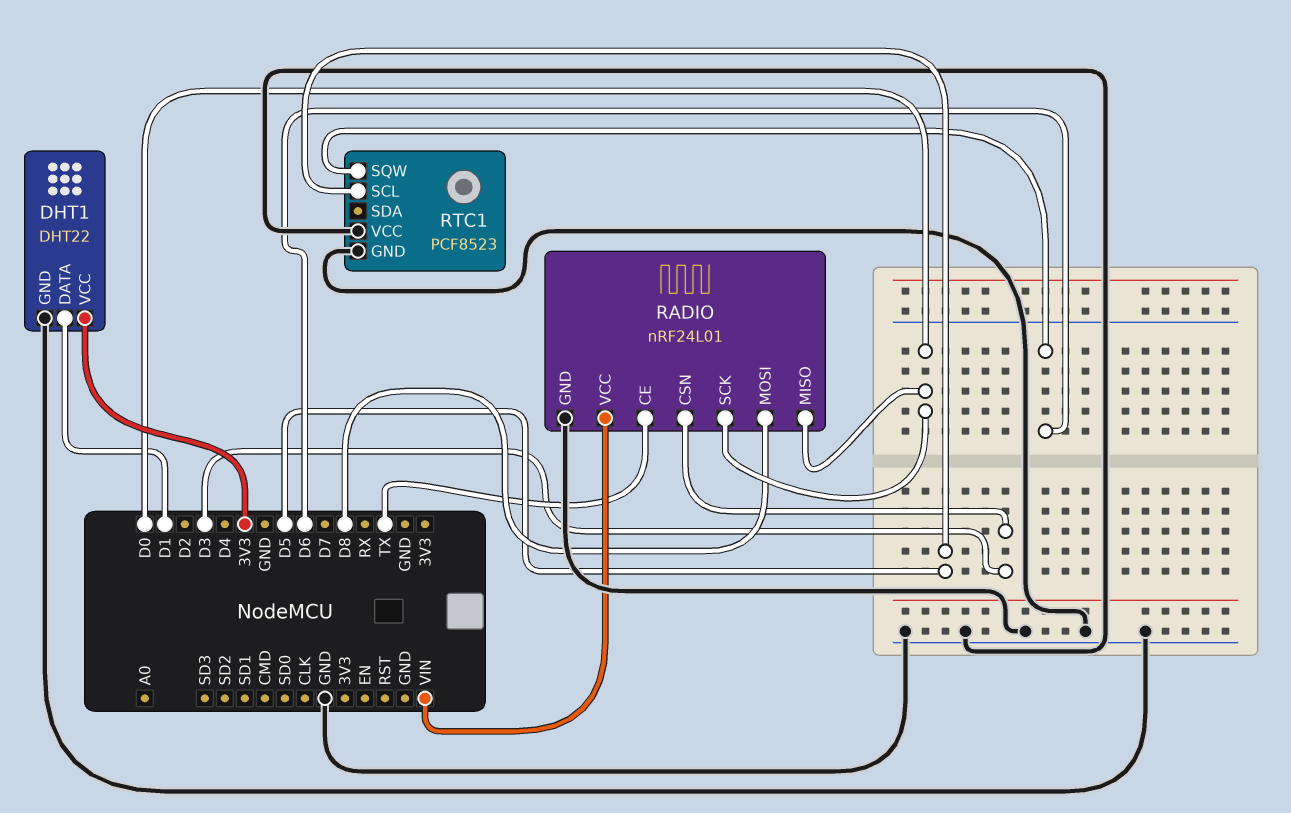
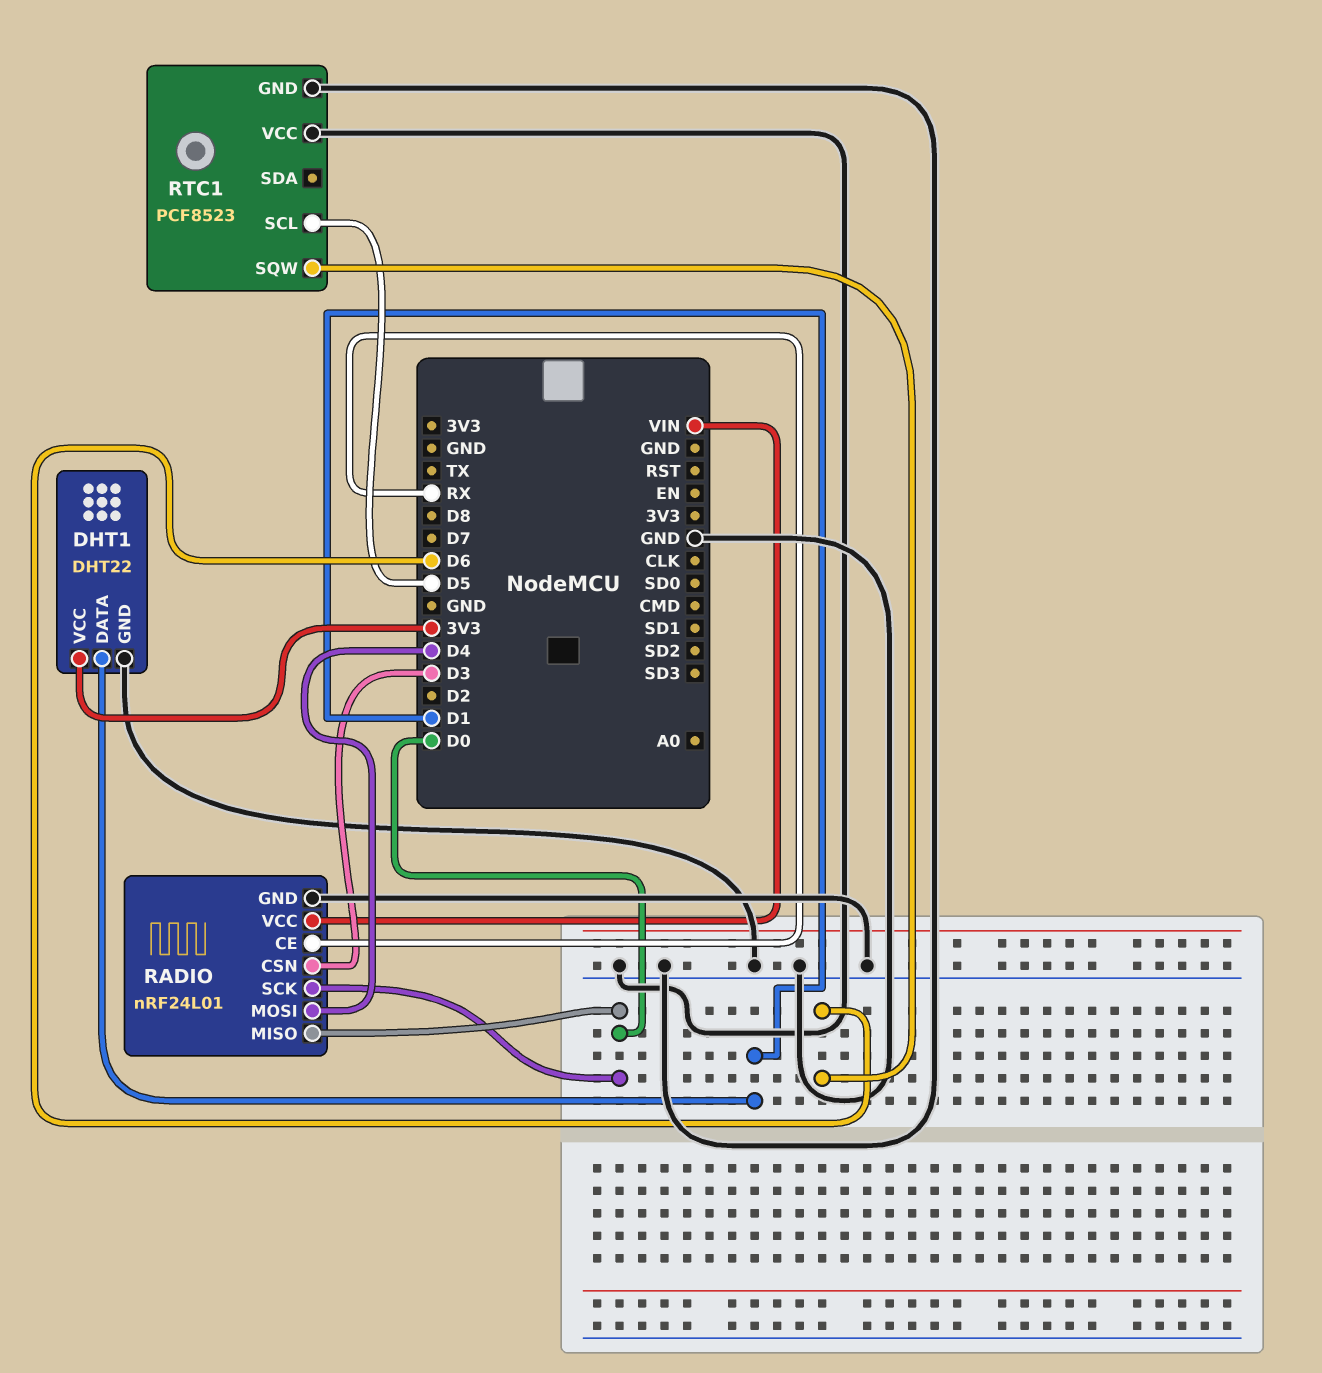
RADIO pin CE: TX -> RX
RADIO pin MOSI: D8 -> D4

